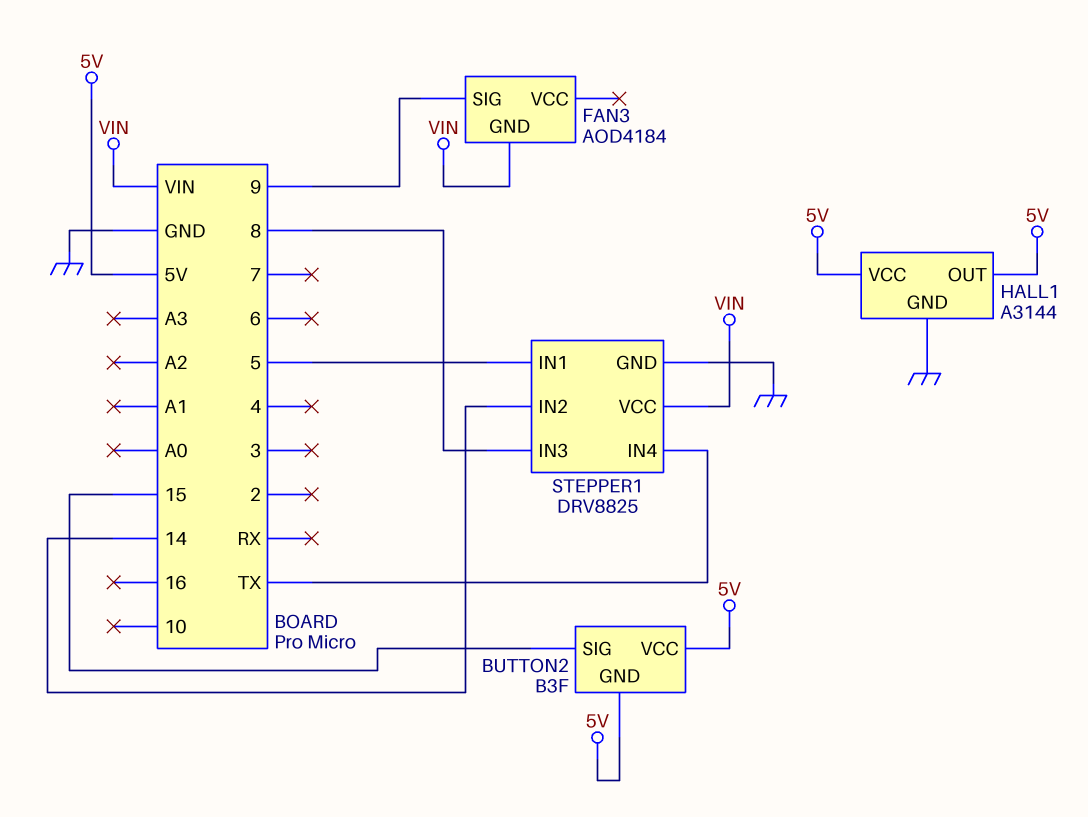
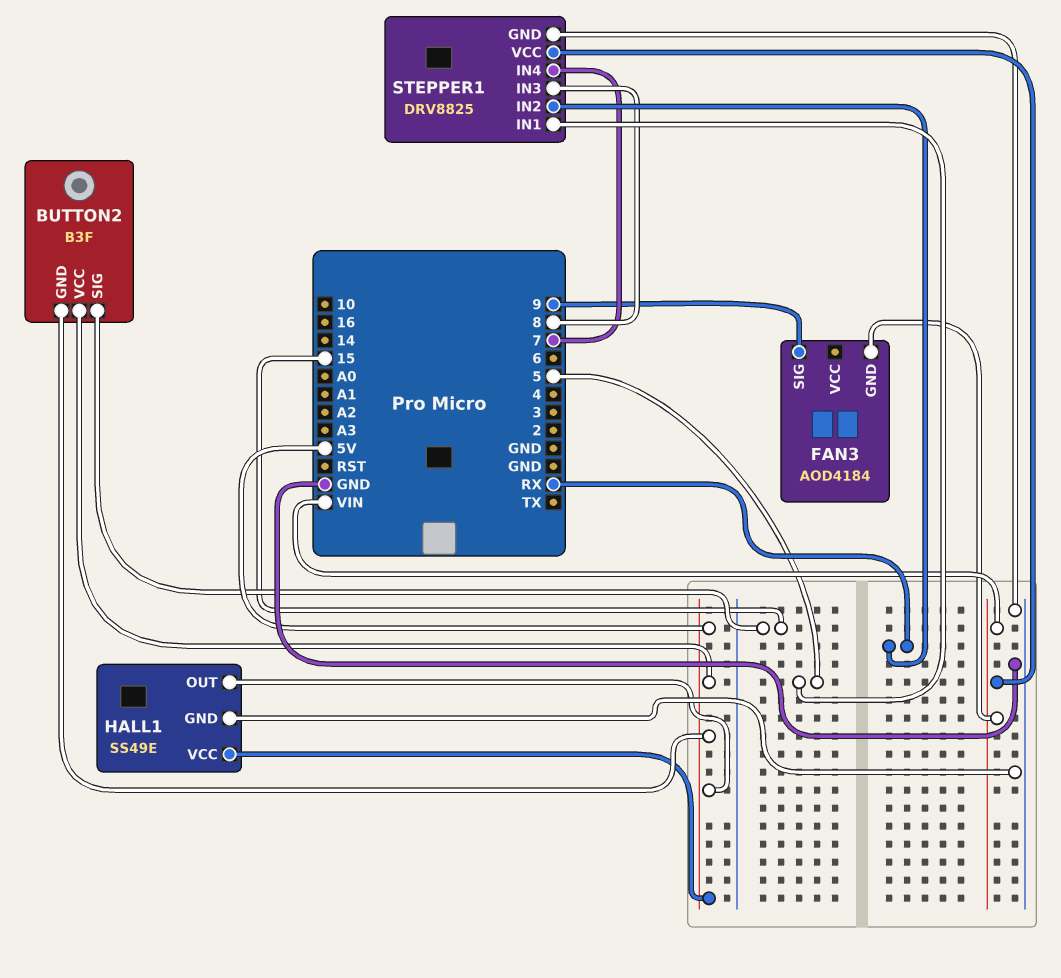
HALL1: A3144 -> SS49E
STEPPER1 pin IN2: 14 -> RX
STEPPER1 pin IN4: TX -> 7

